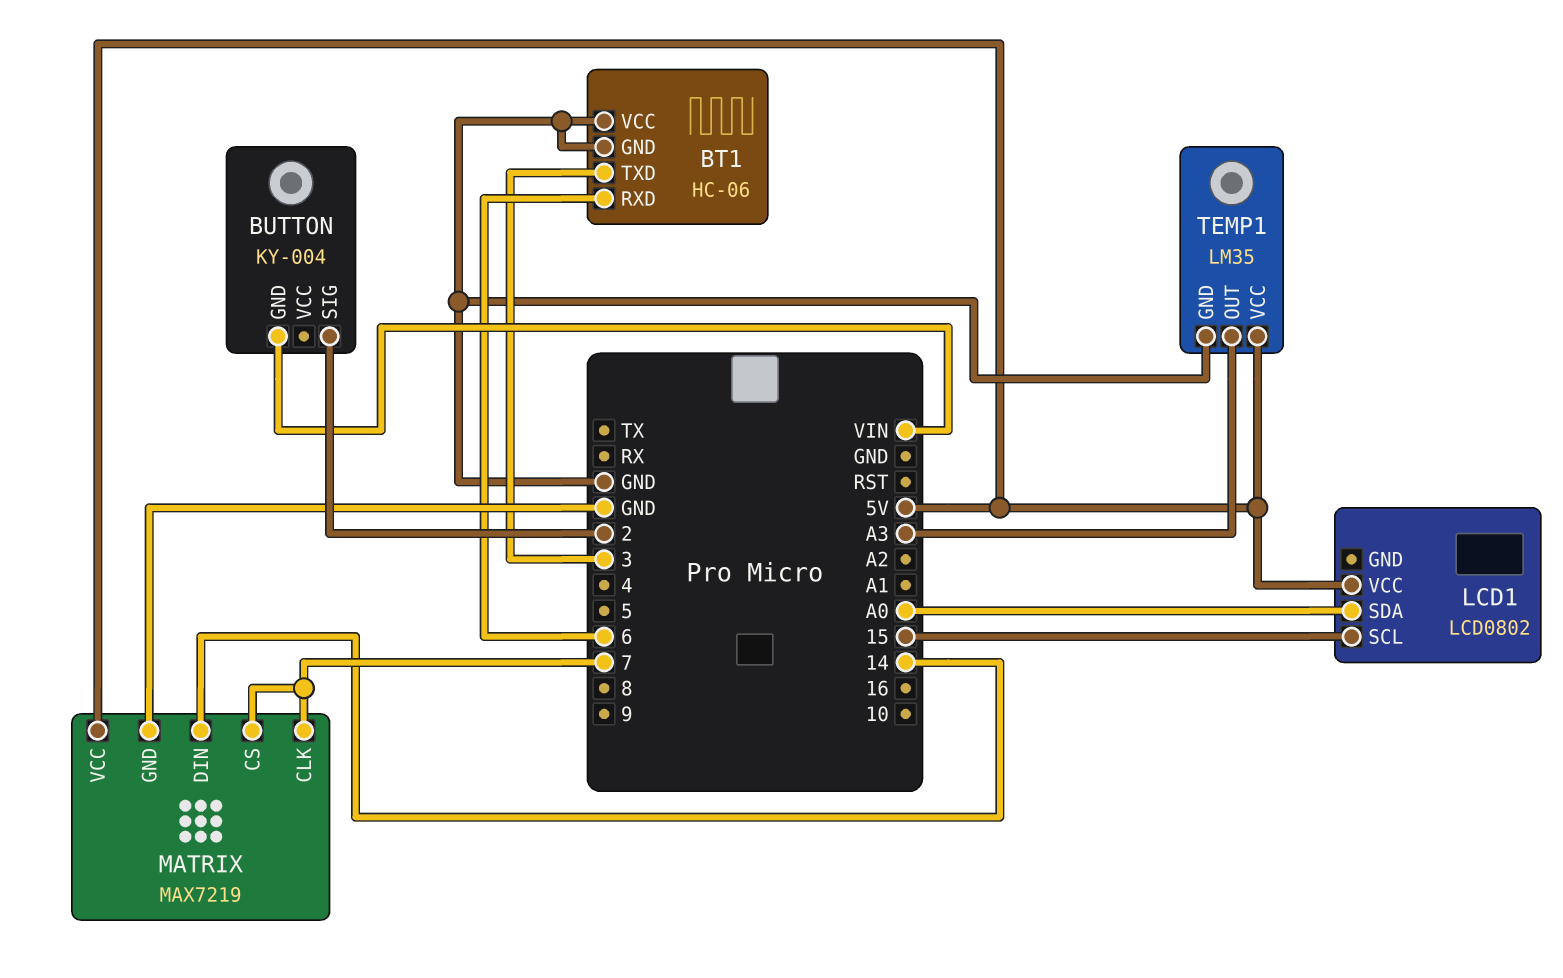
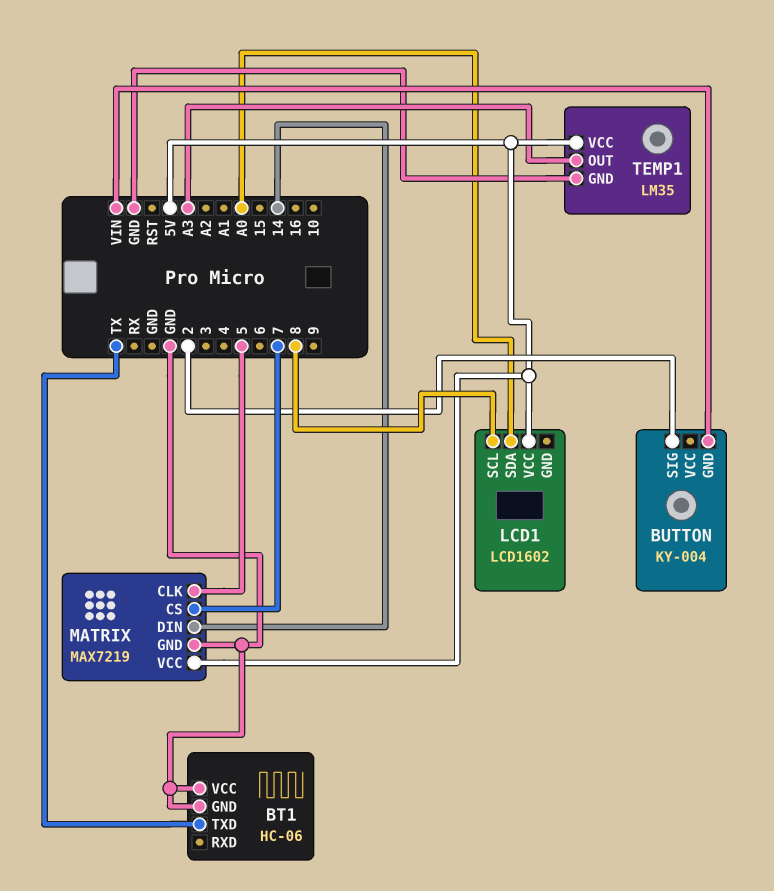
BT1 pin RXD: 6 -> none
BT1 pin TXD: 3 -> TX
LCD1: LCD0802 -> LCD1602
LCD1 pin SCL: 15 -> 8
MATRIX pin CLK: 7 -> 5

